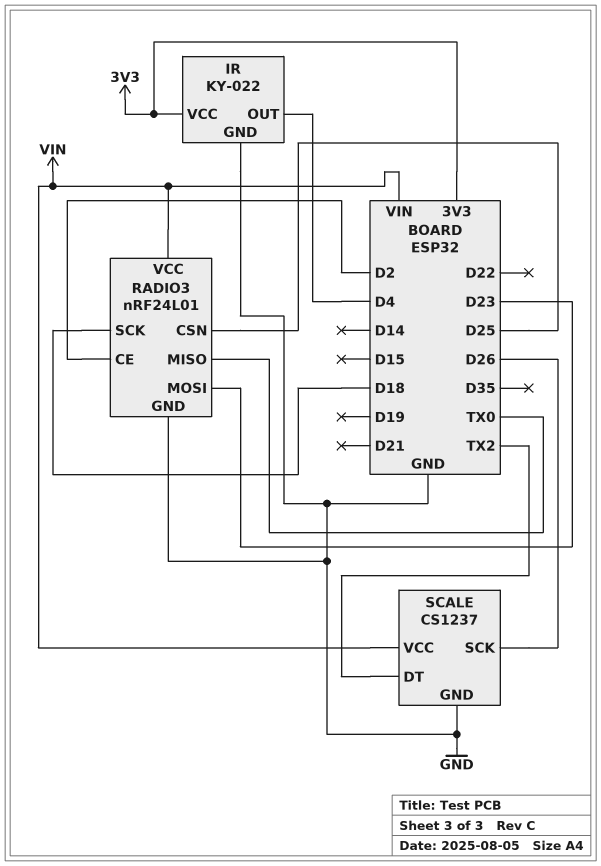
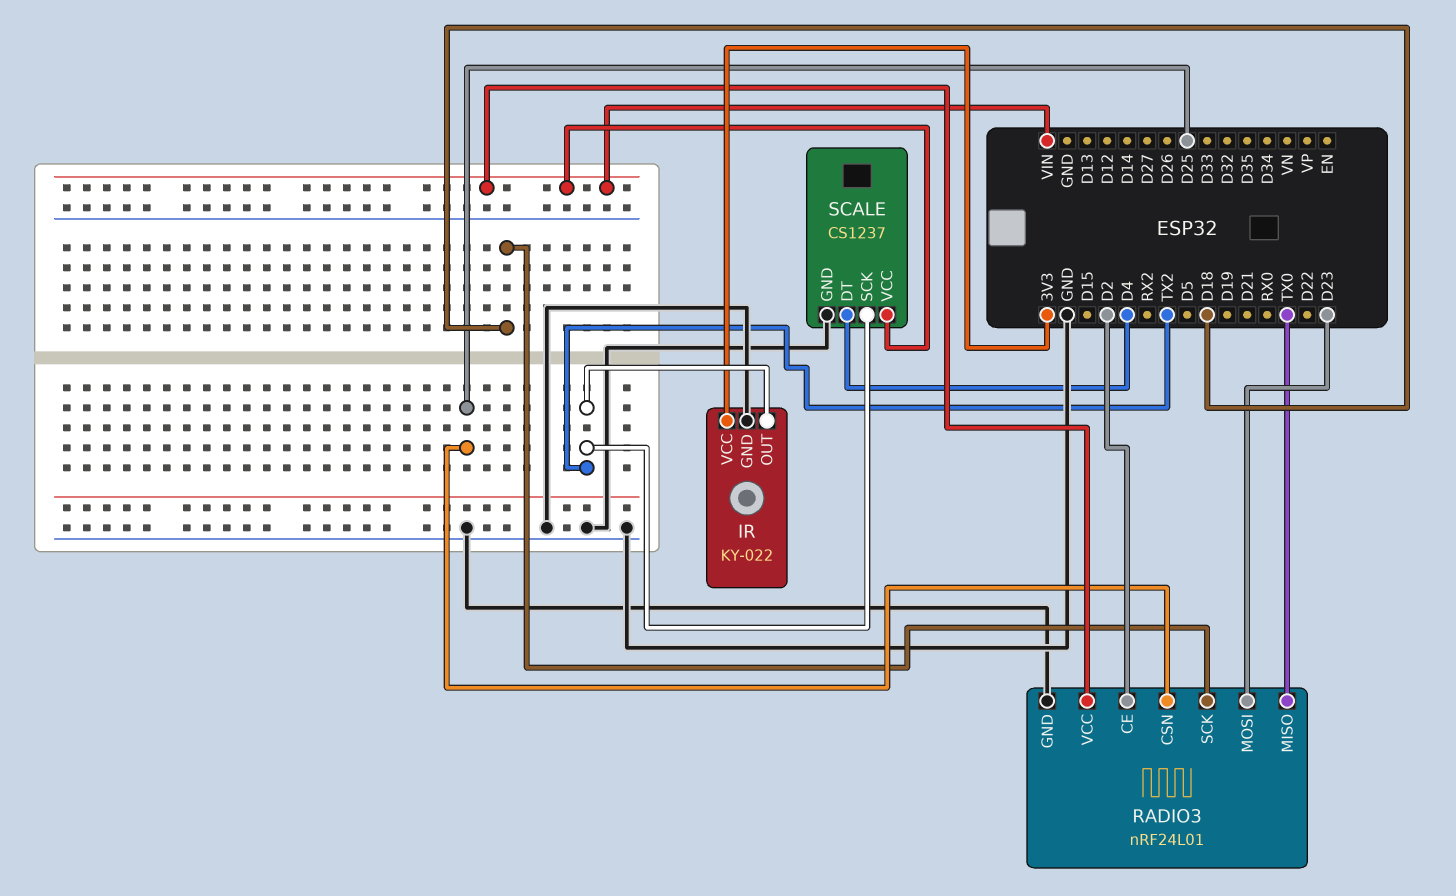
IR pin OUT: D4 -> TX2
SCALE pin DT: TX2 -> D4
SCALE pin SCK: D26 -> TX2

